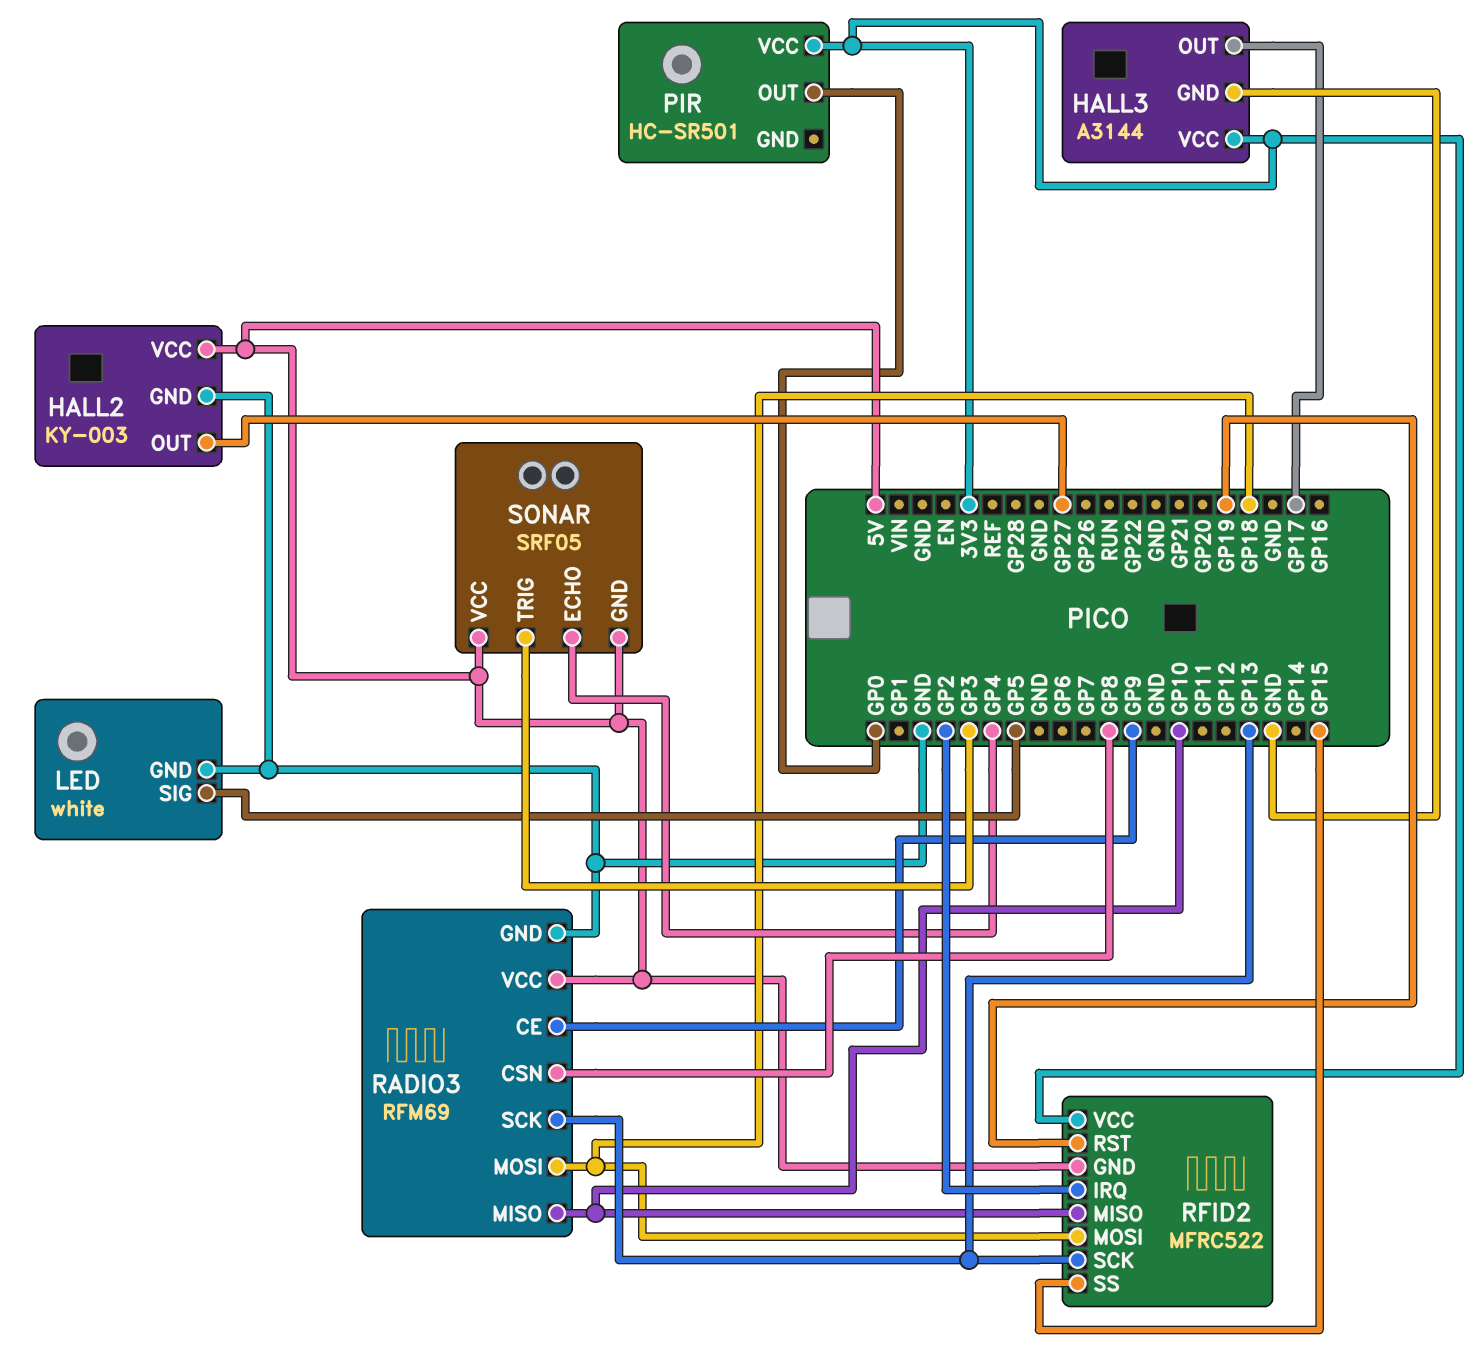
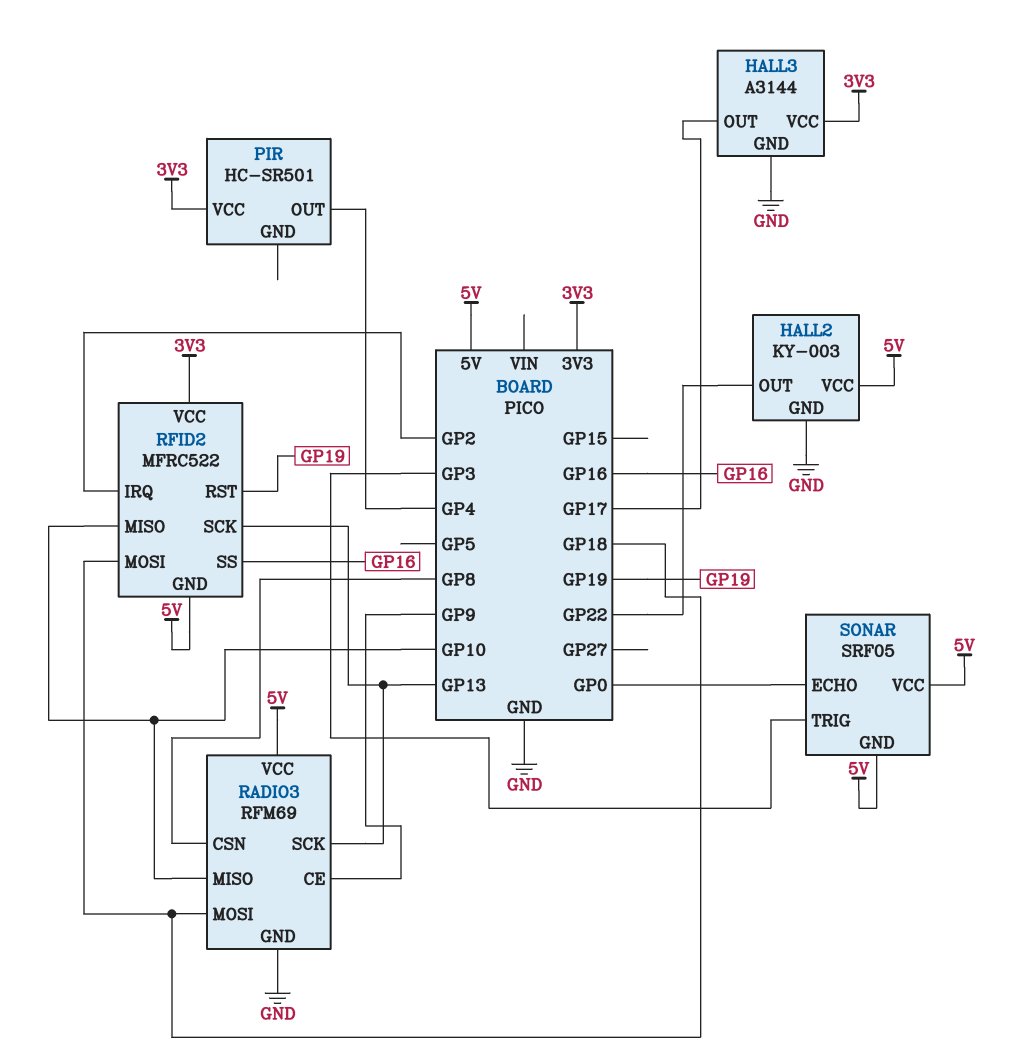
HALL2 pin OUT: GP27 -> GP22
LED: white -> none
LED pin GND: GND -> none
LED pin SIG: GP5 -> none
PIR pin OUT: GP0 -> GP4
RFID2 pin SS: GP15 -> GP16
SONAR pin ECHO: GP4 -> GP0

